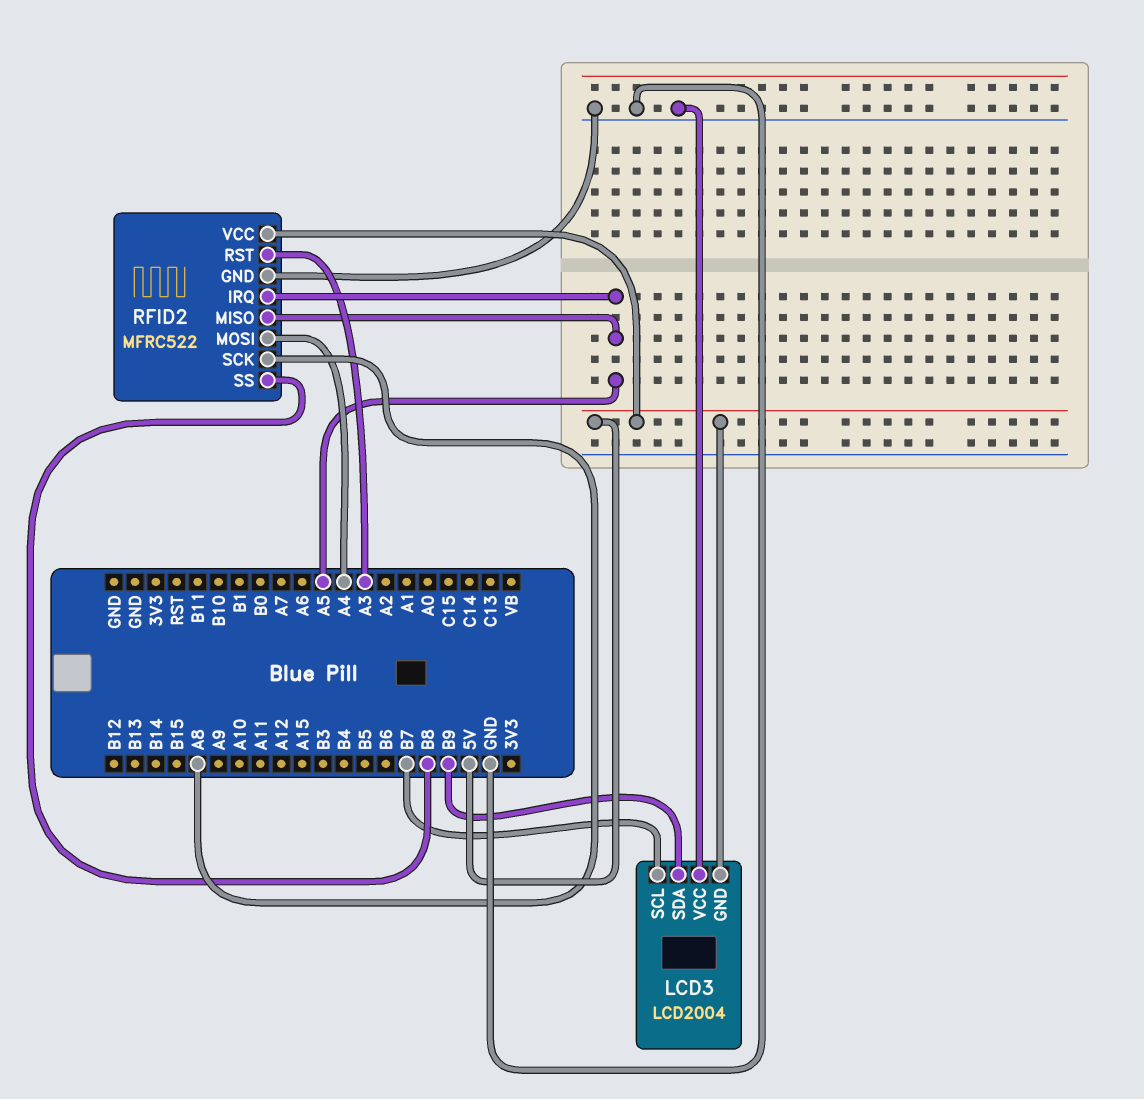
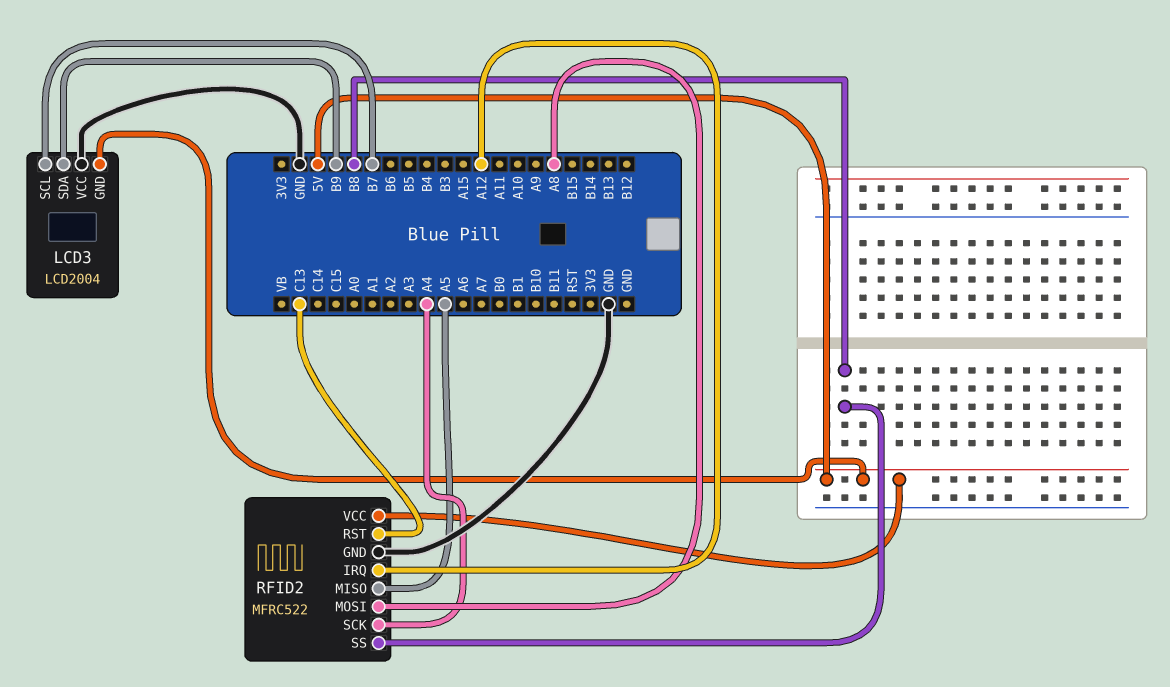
RFID2 pin IRQ: A5 -> A12
RFID2 pin MOSI: A4 -> A8
RFID2 pin RST: A3 -> C13
RFID2 pin SCK: A8 -> A4

